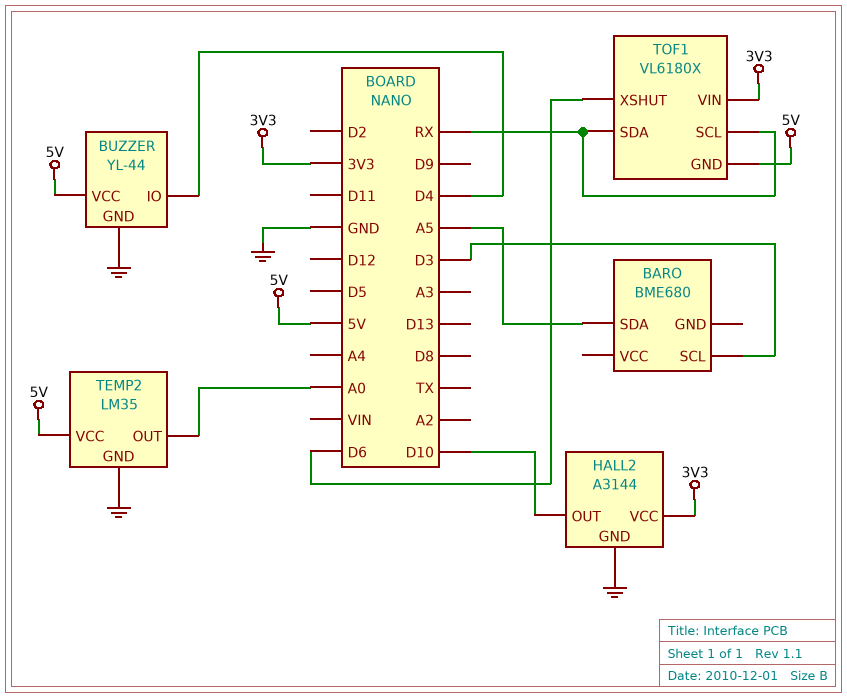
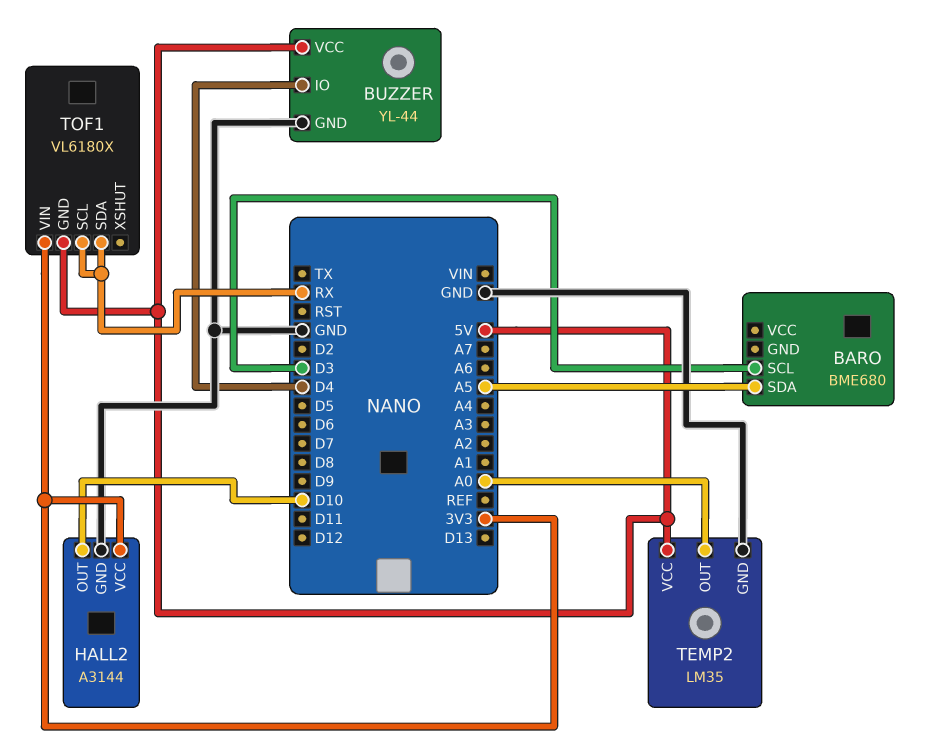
TOF1 pin XSHUT: D6 -> none

